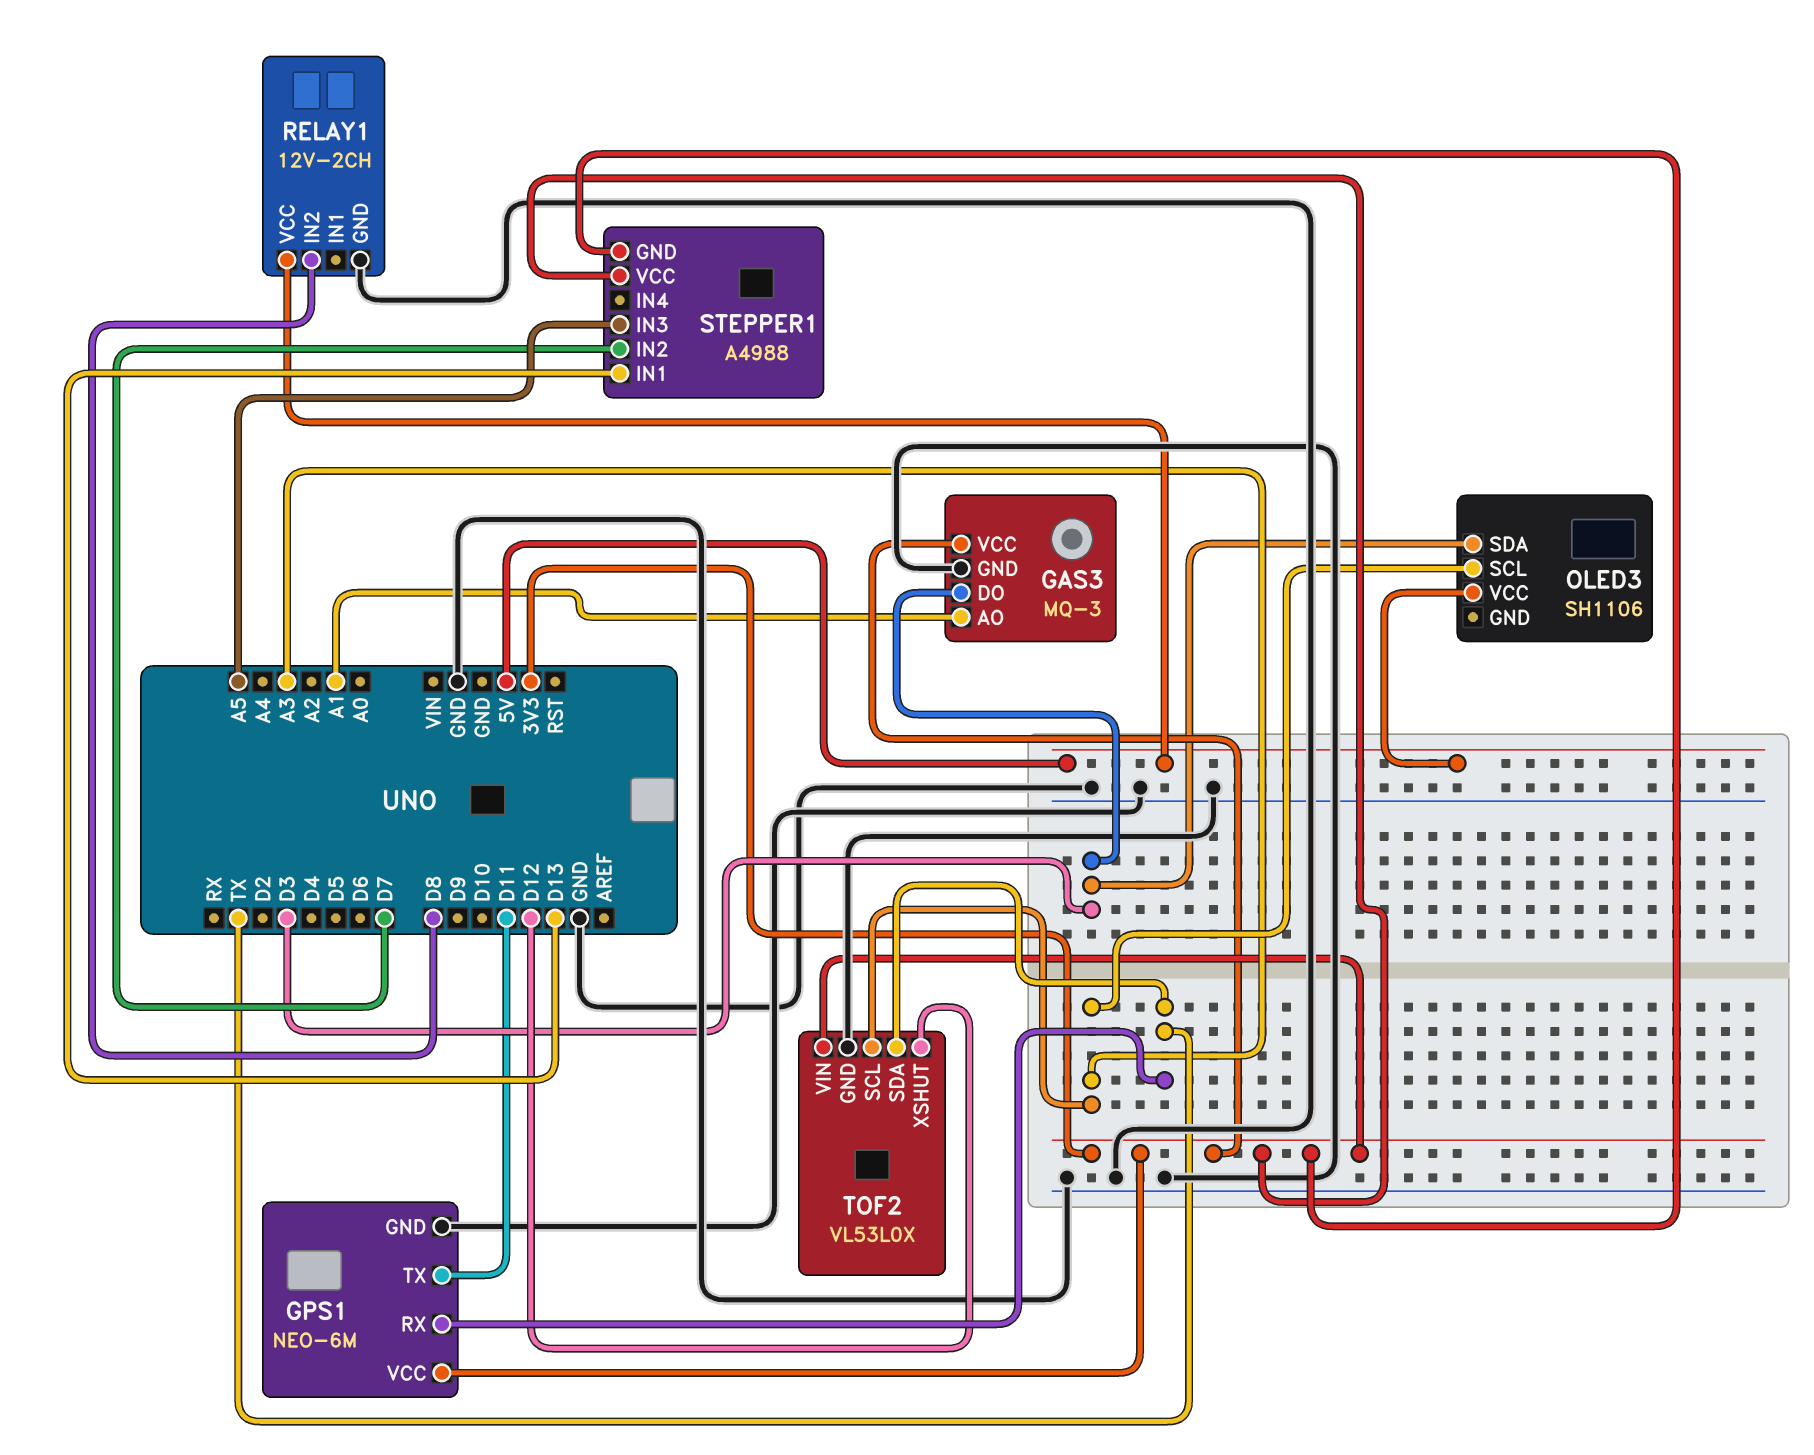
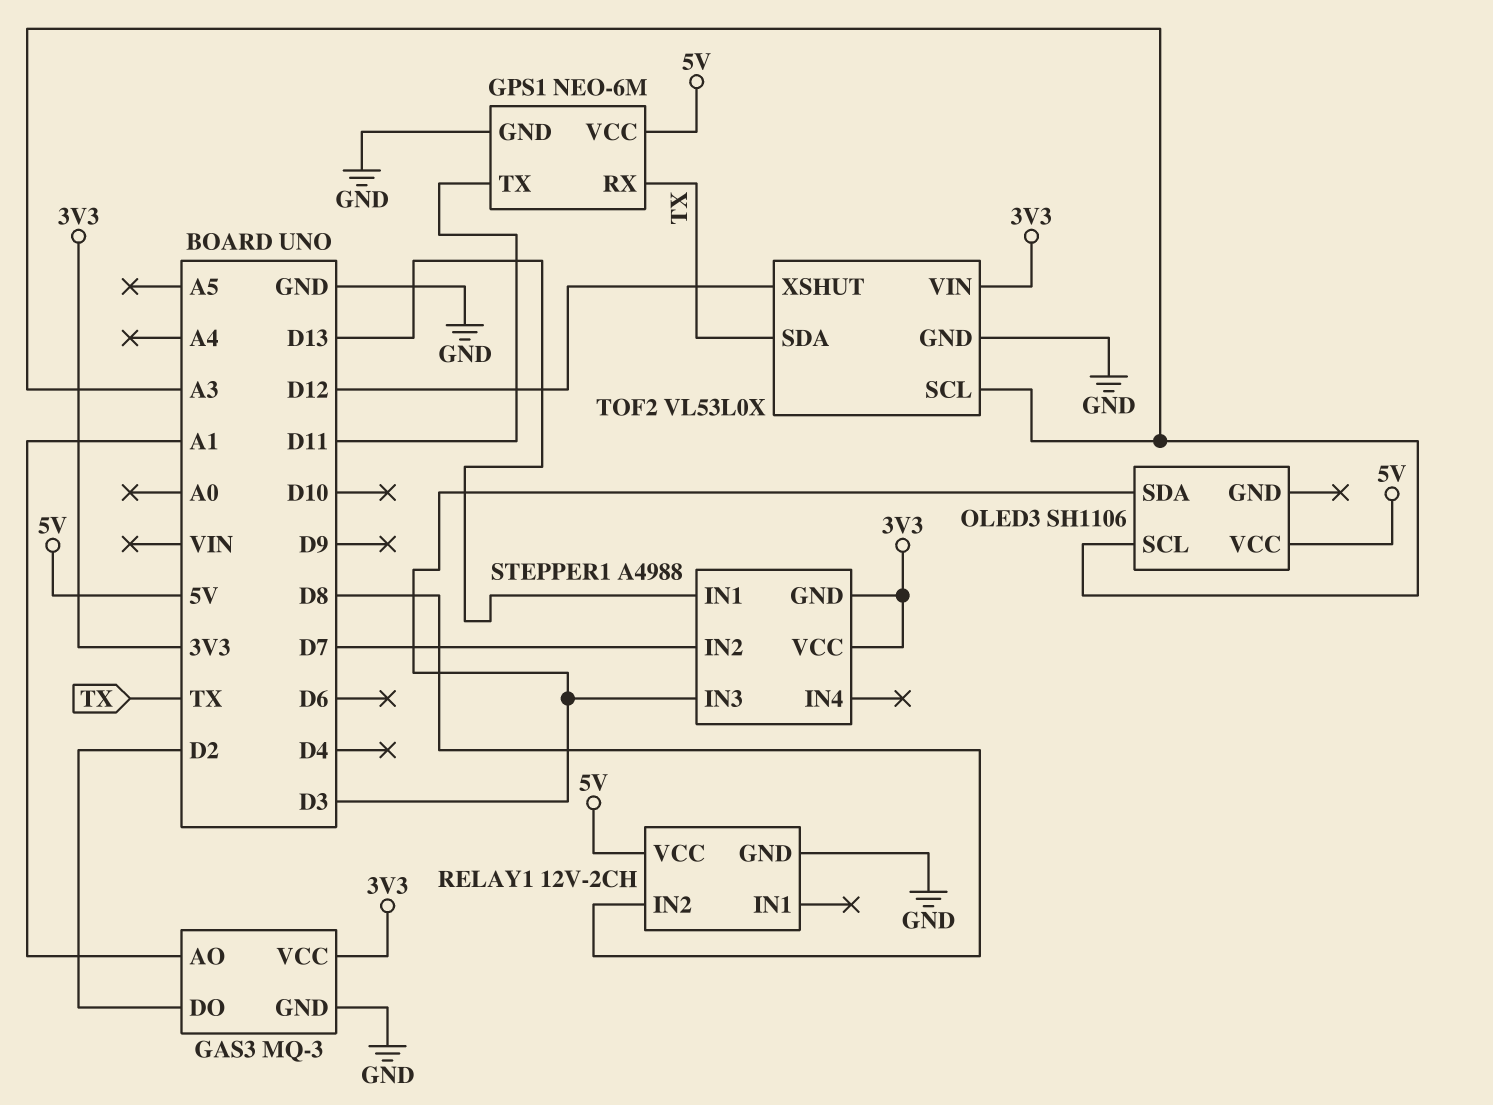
GAS3 pin DO: D3 -> D2
GPS1 pin VCC: 3V3 -> 5V
STEPPER1 pin IN3: A5 -> D3

